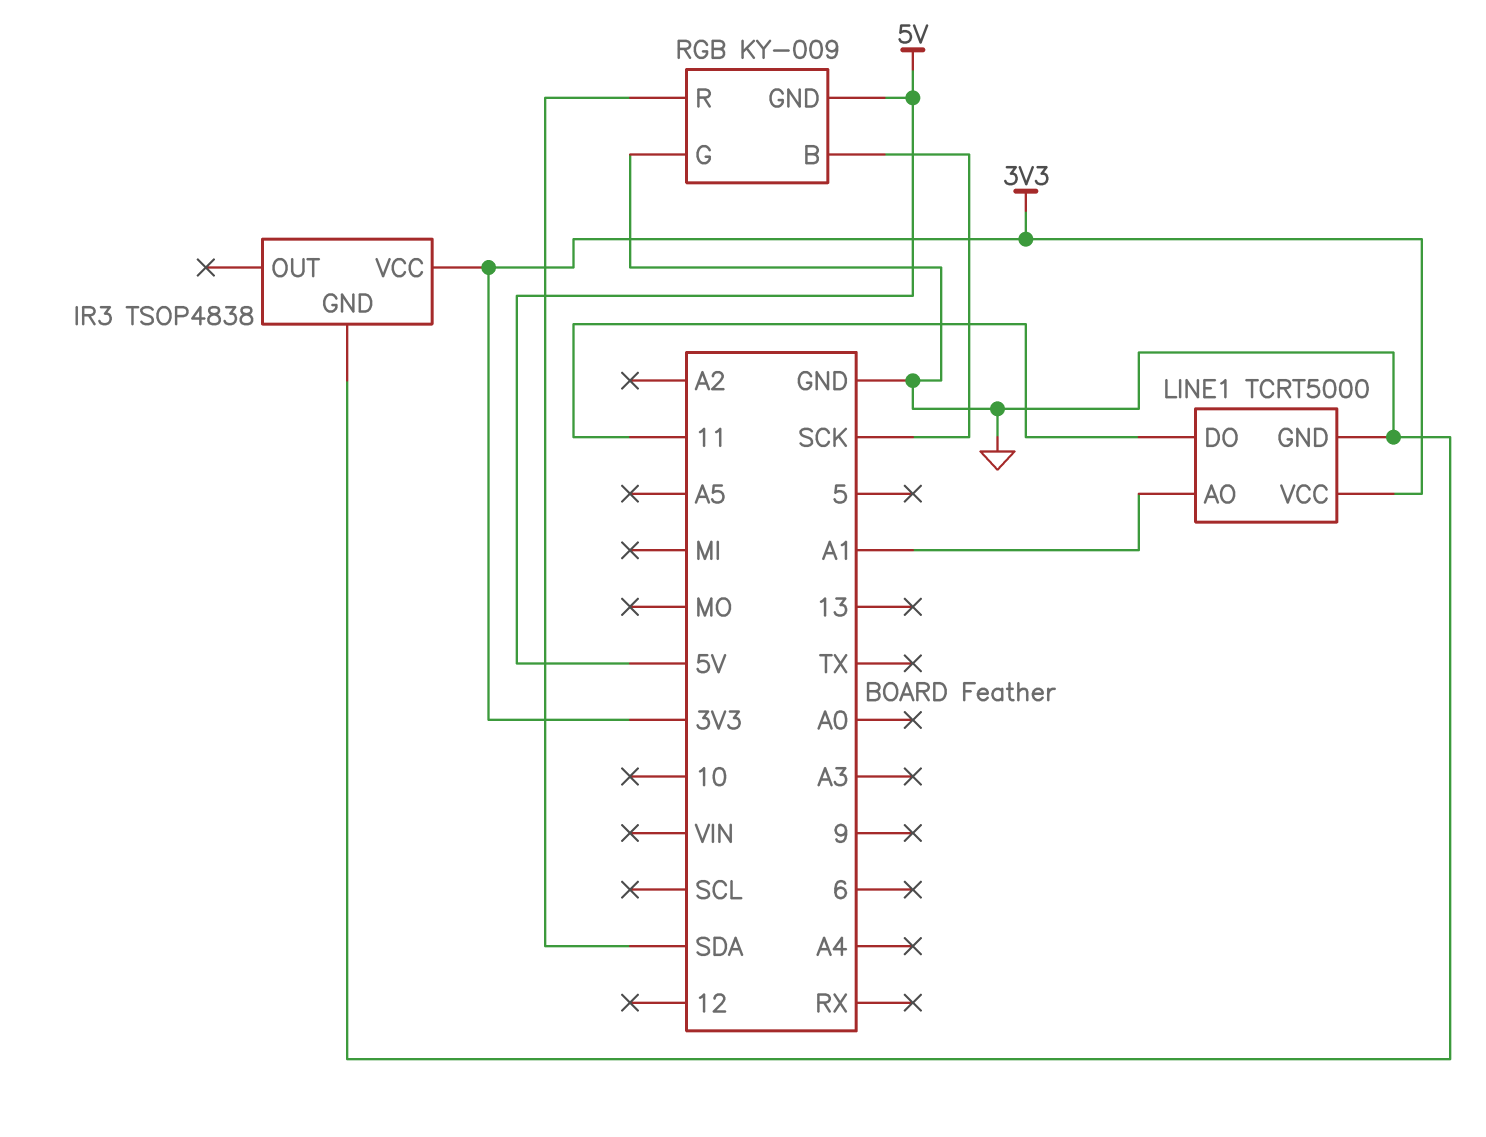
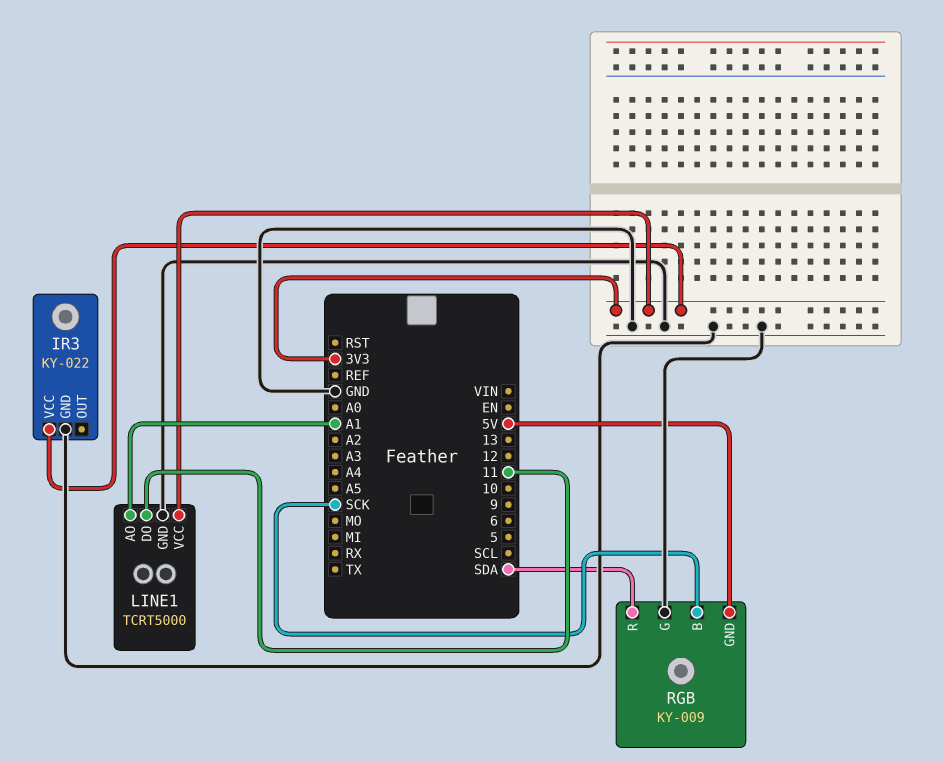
IR3: TSOP4838 -> KY-022

